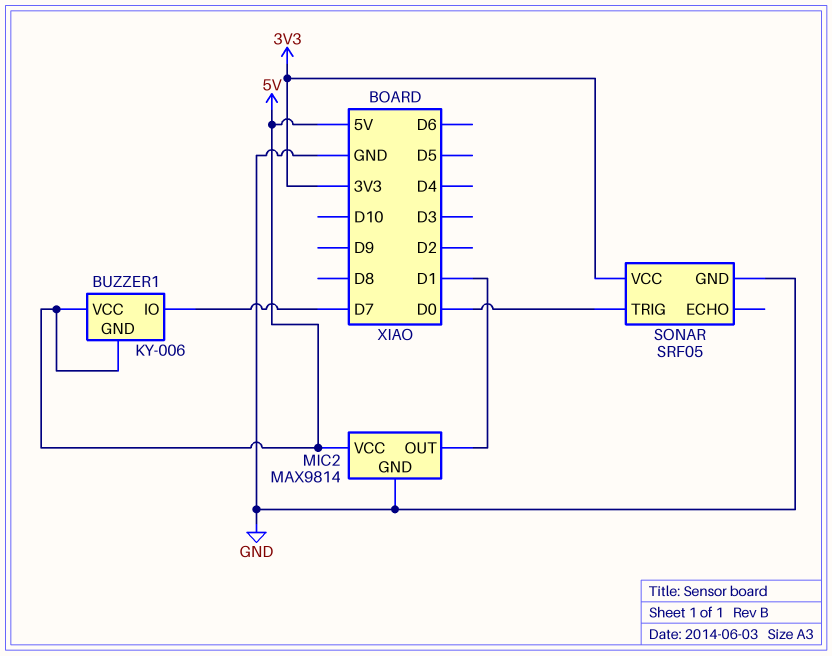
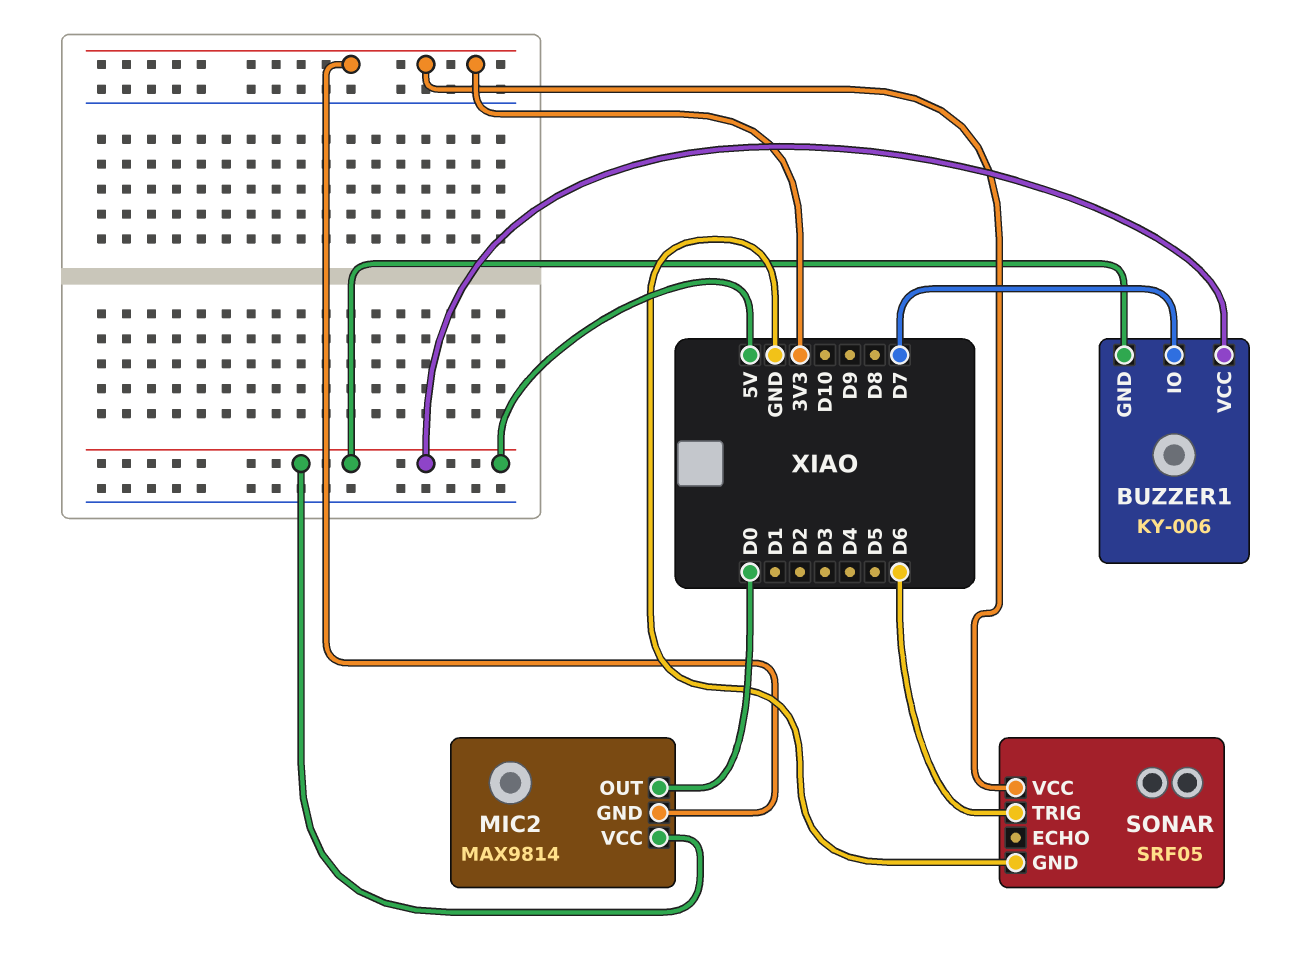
MIC2 pin GND: GND -> 3V3
MIC2 pin OUT: D1 -> D0
SONAR pin TRIG: D0 -> D6

